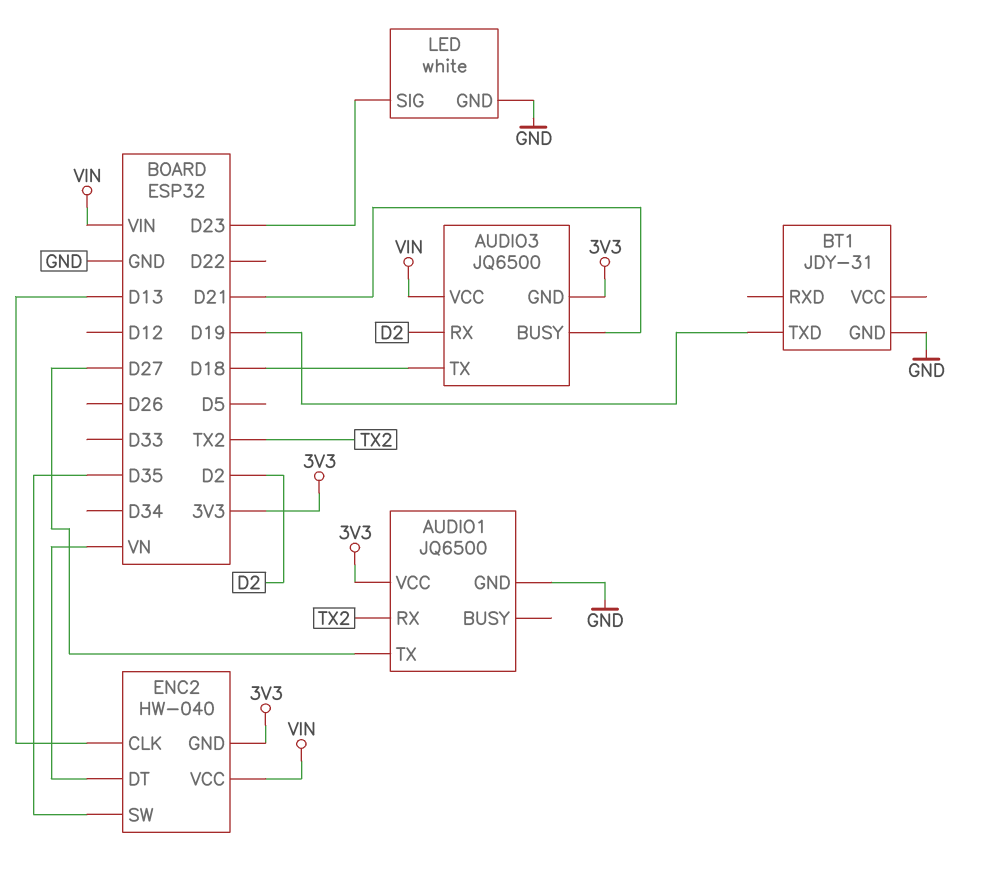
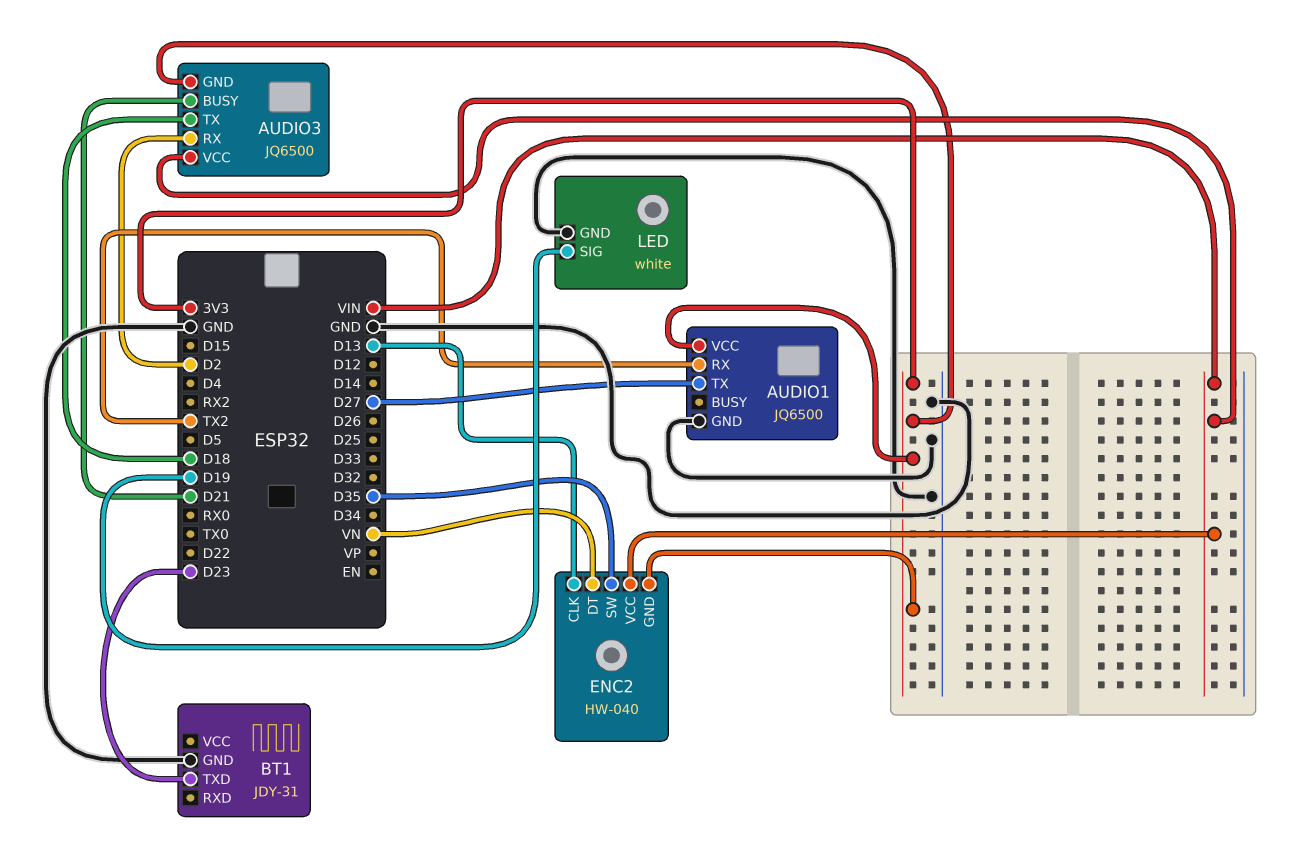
BT1 pin TXD: D19 -> D23
LED pin SIG: D23 -> D19

